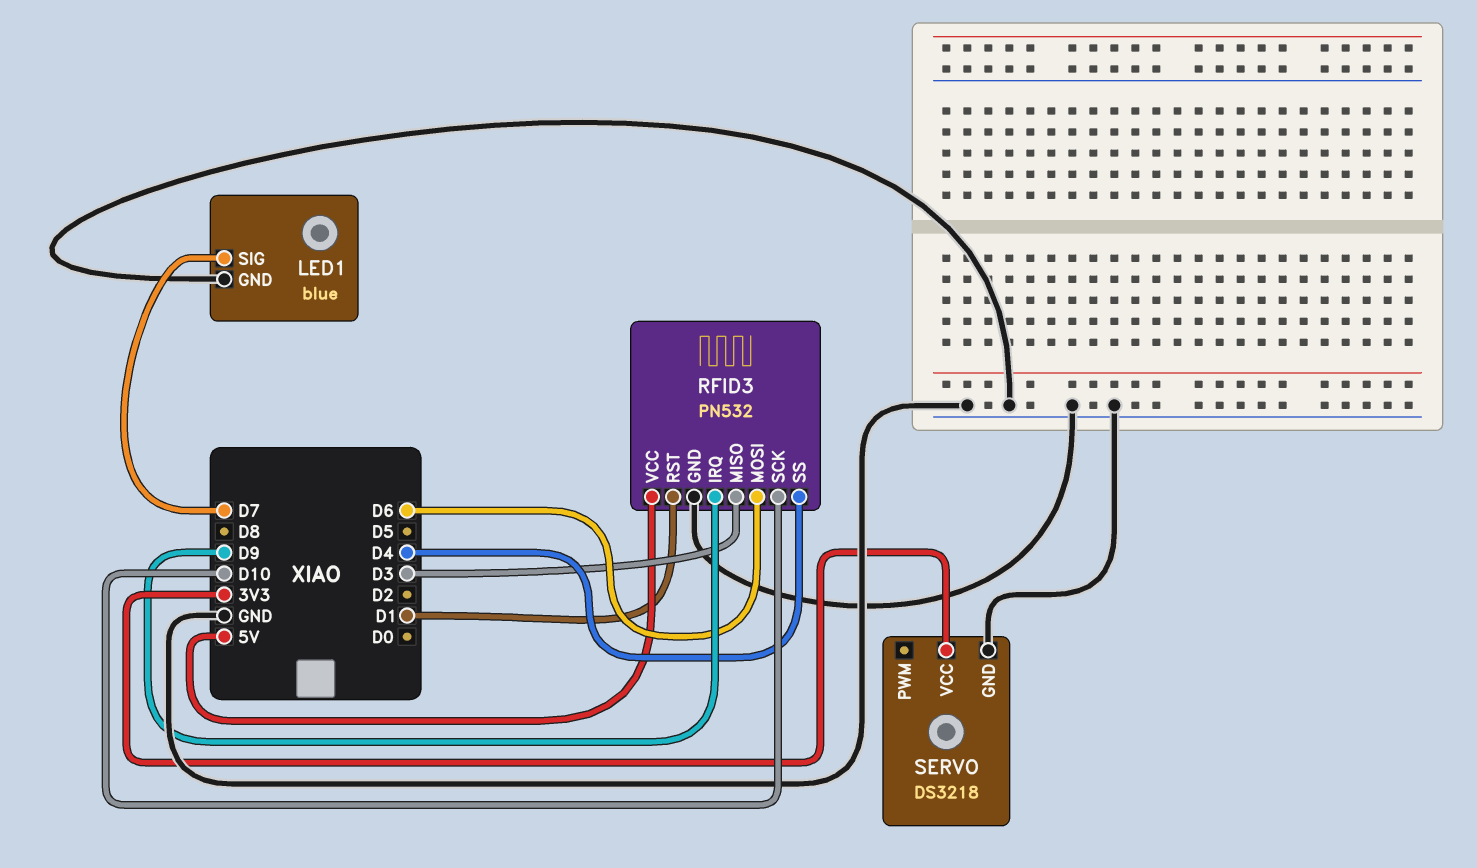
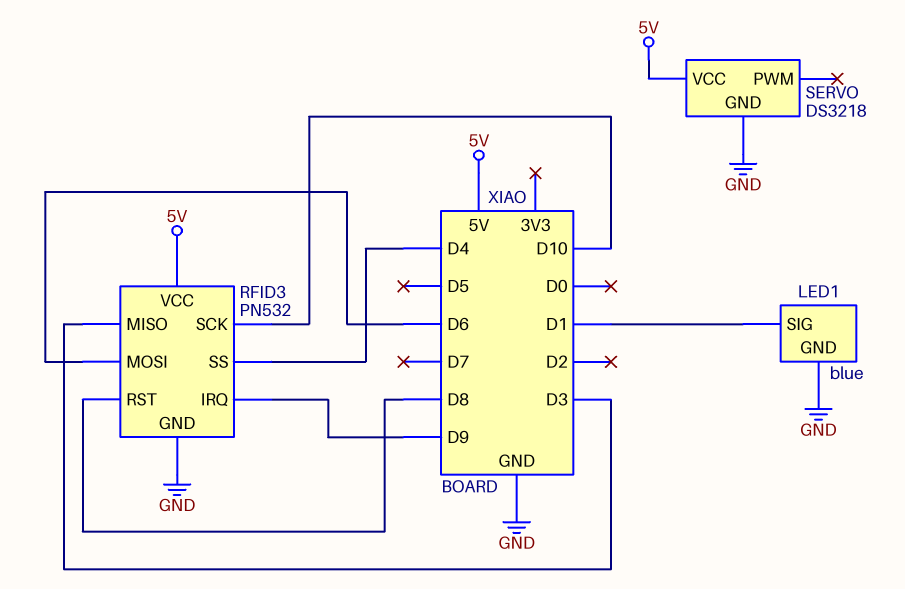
LED1 pin SIG: D7 -> D1
RFID3 pin RST: D1 -> D8
SERVO pin VCC: 3V3 -> 5V

